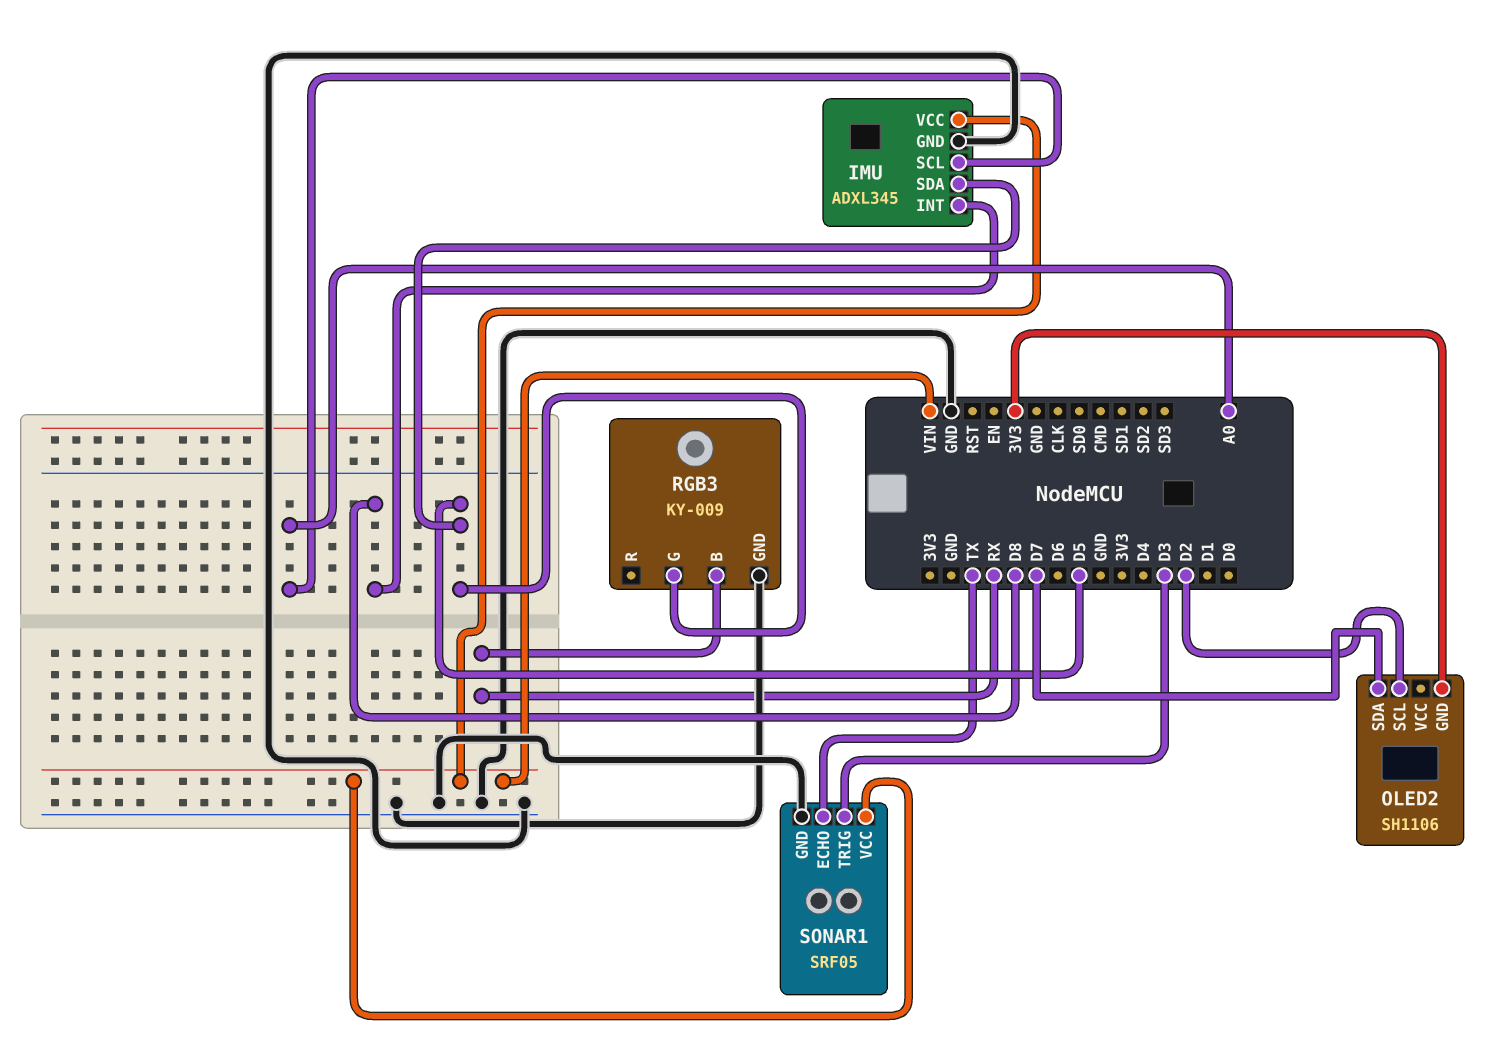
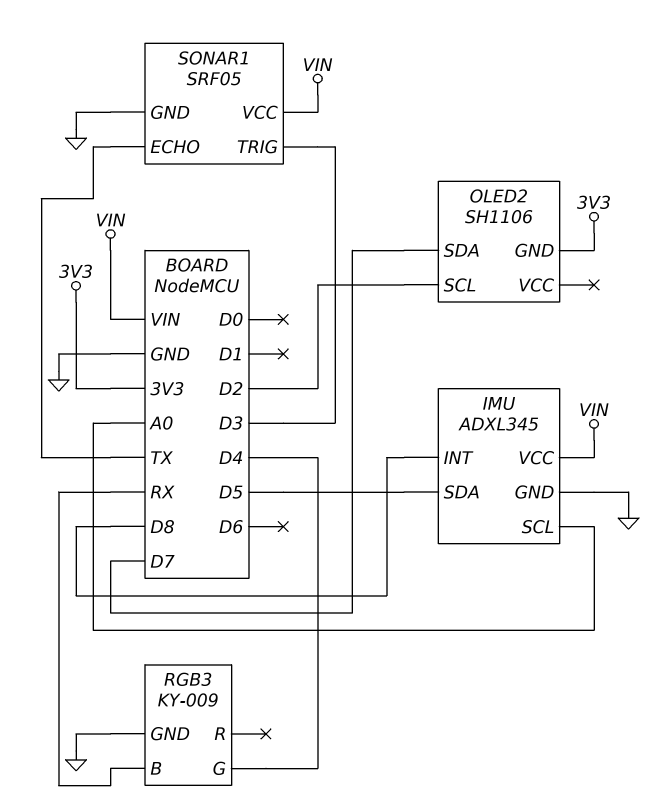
RGB3 pin G: D5 -> D4

